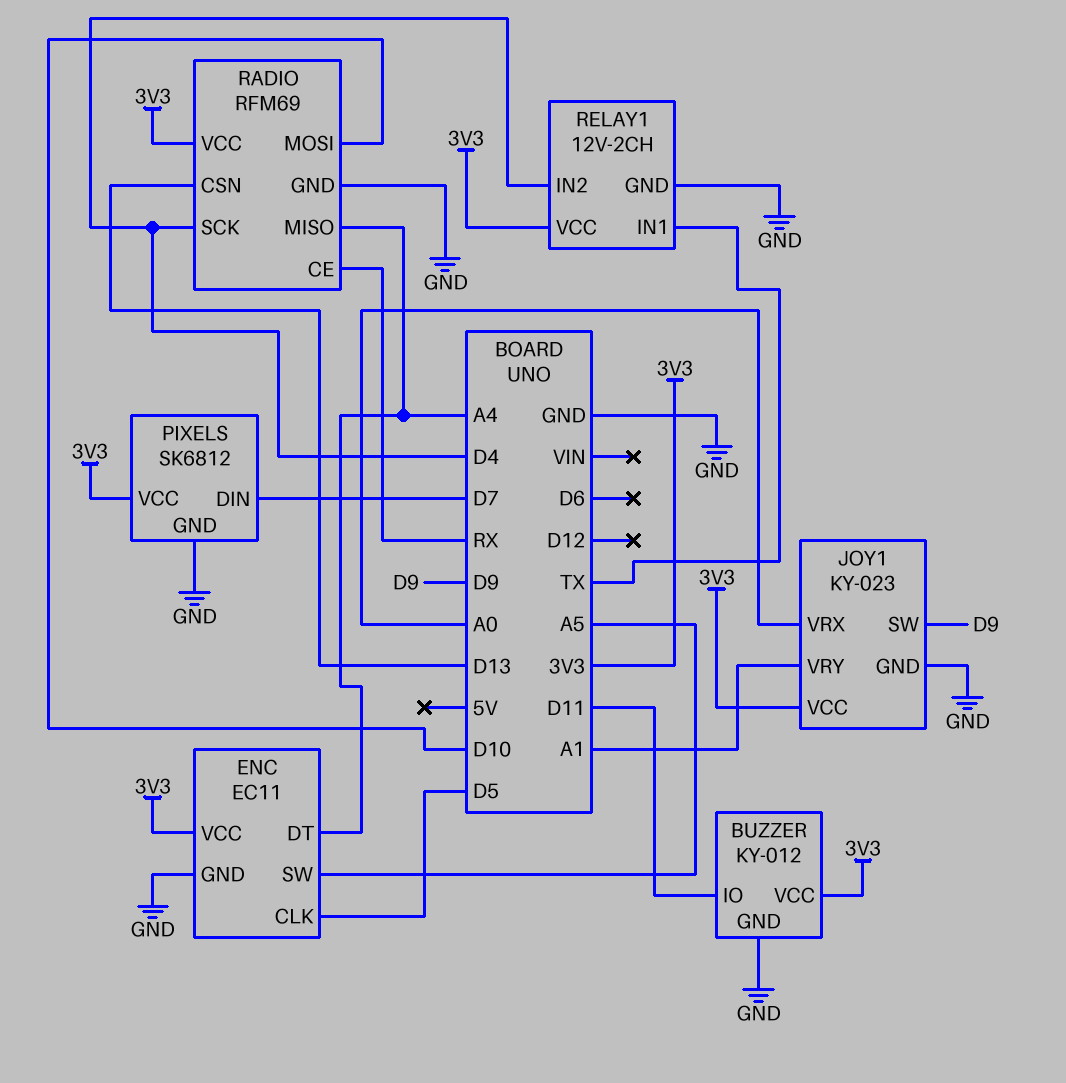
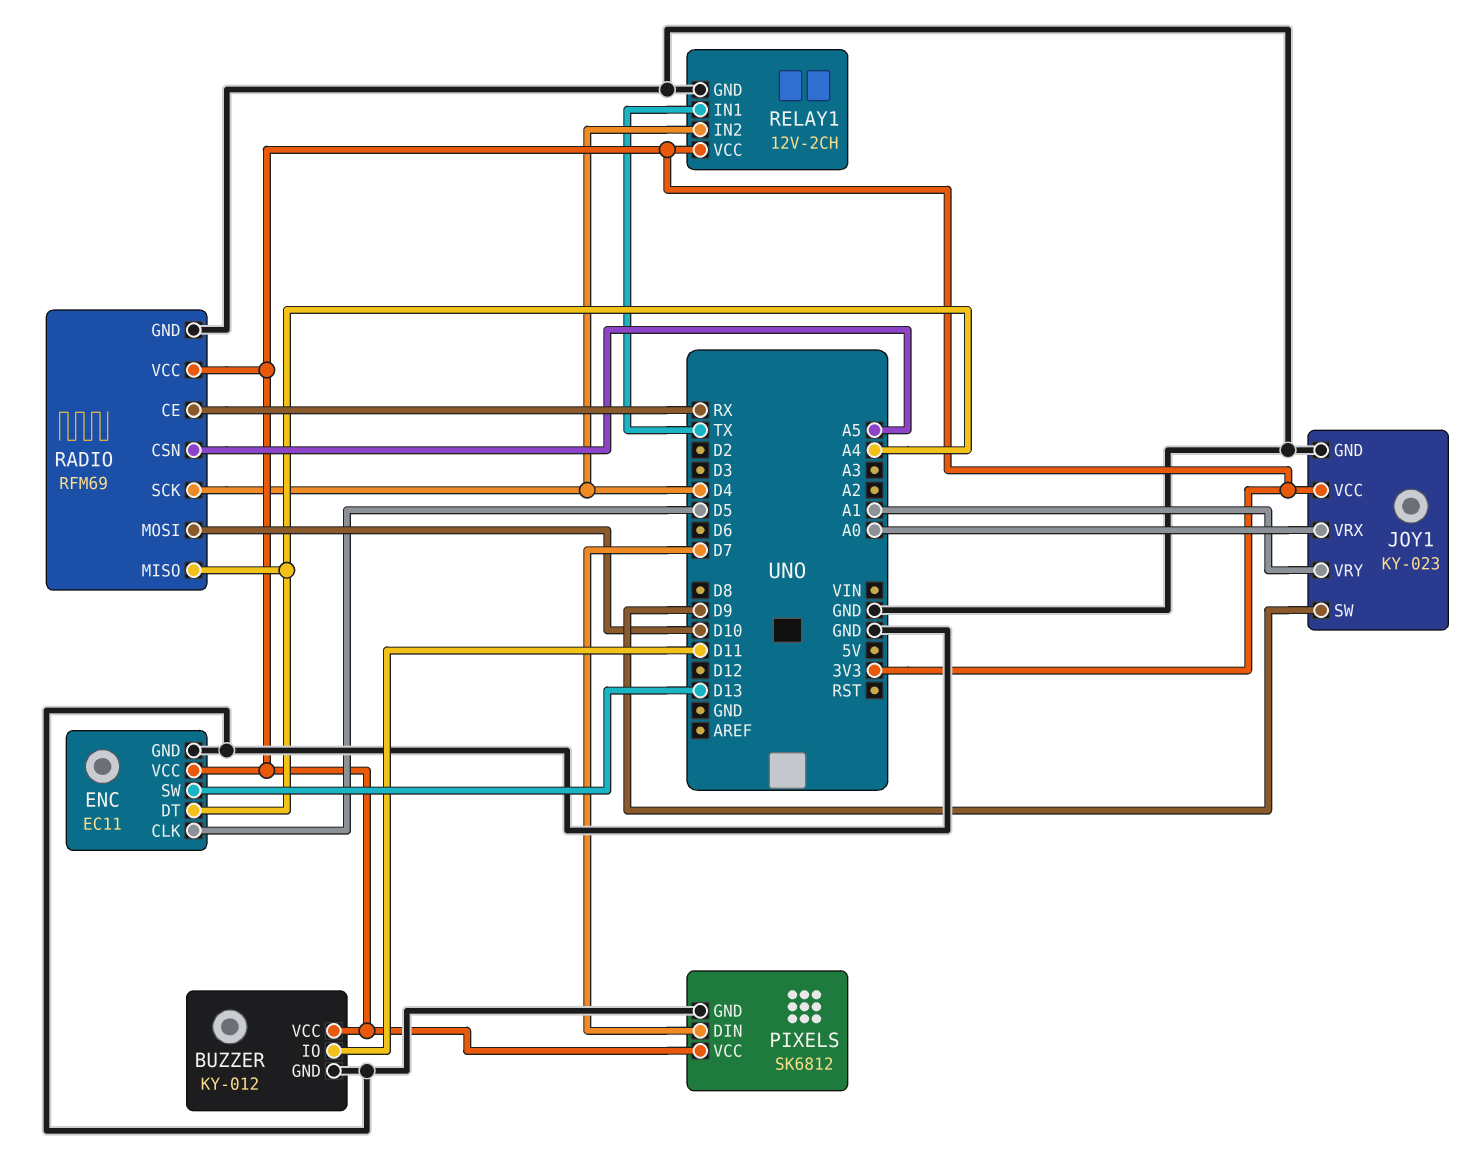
ENC pin SW: A5 -> D13
RADIO pin CSN: D13 -> A5

